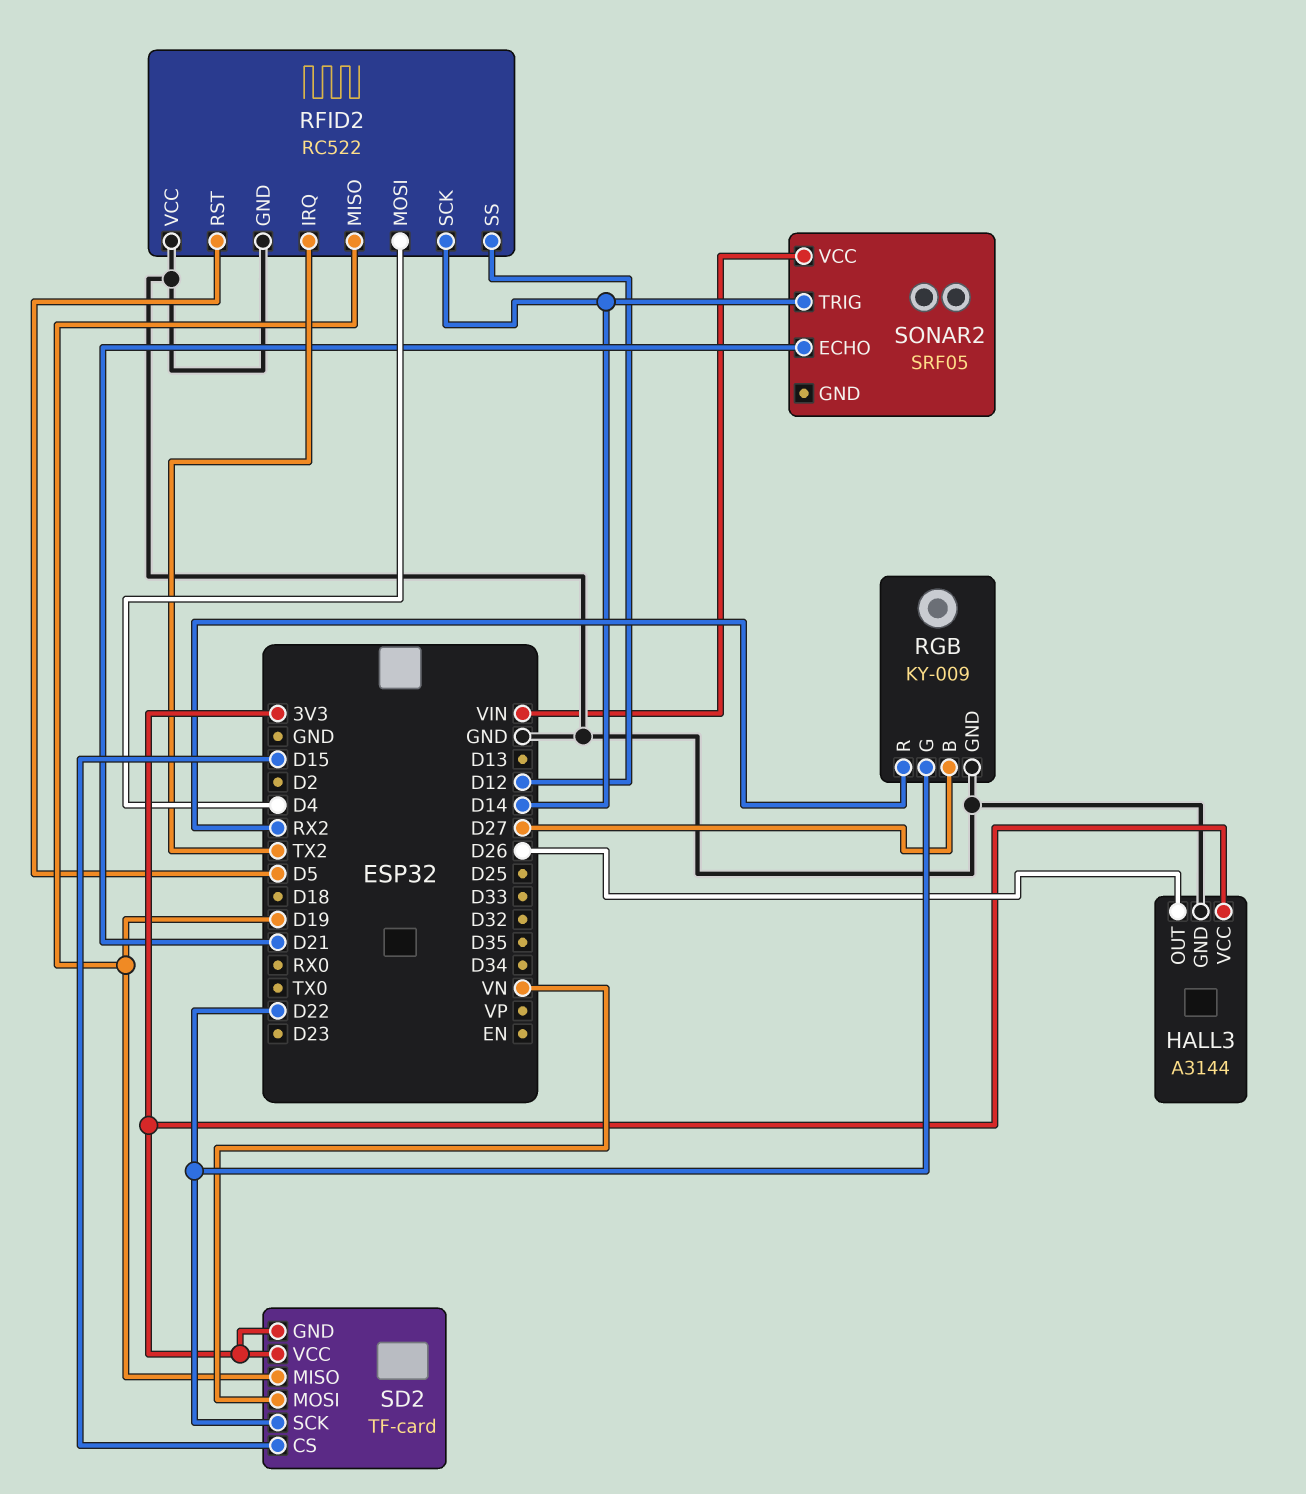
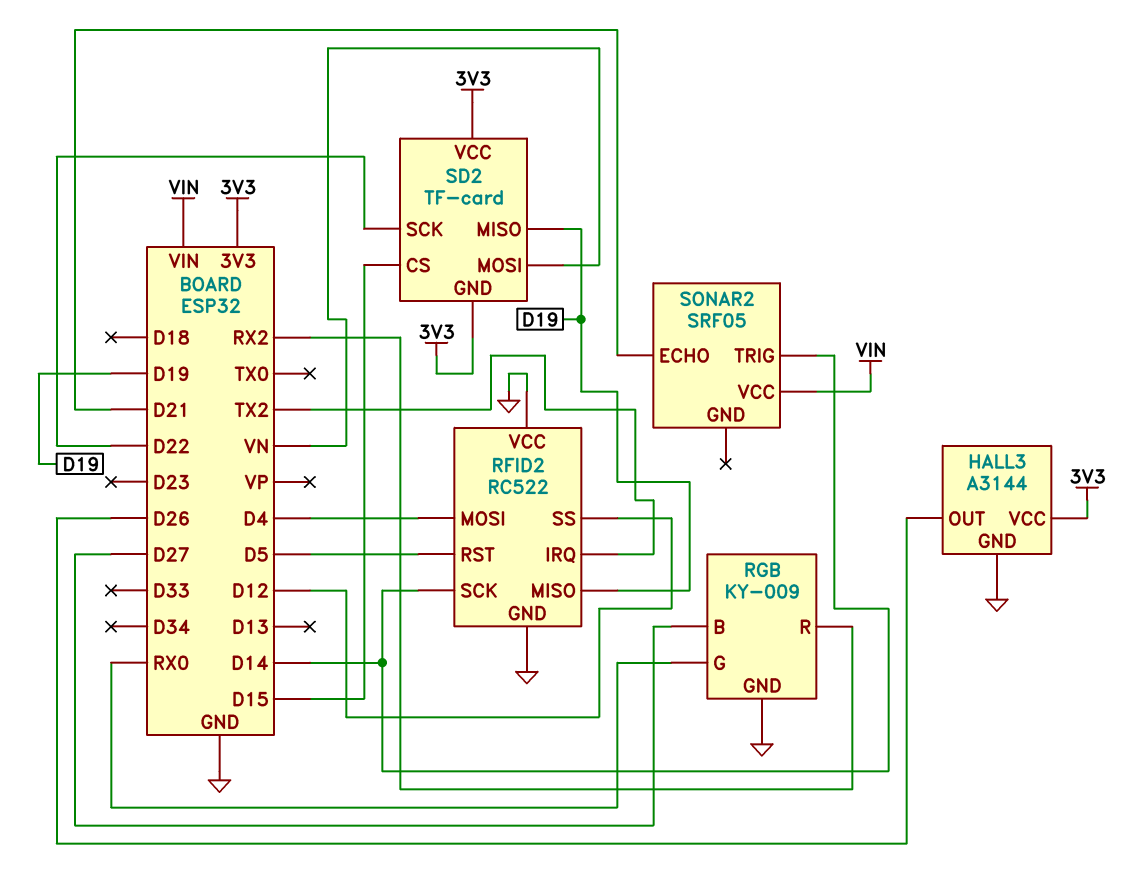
RGB pin G: D22 -> RX0

